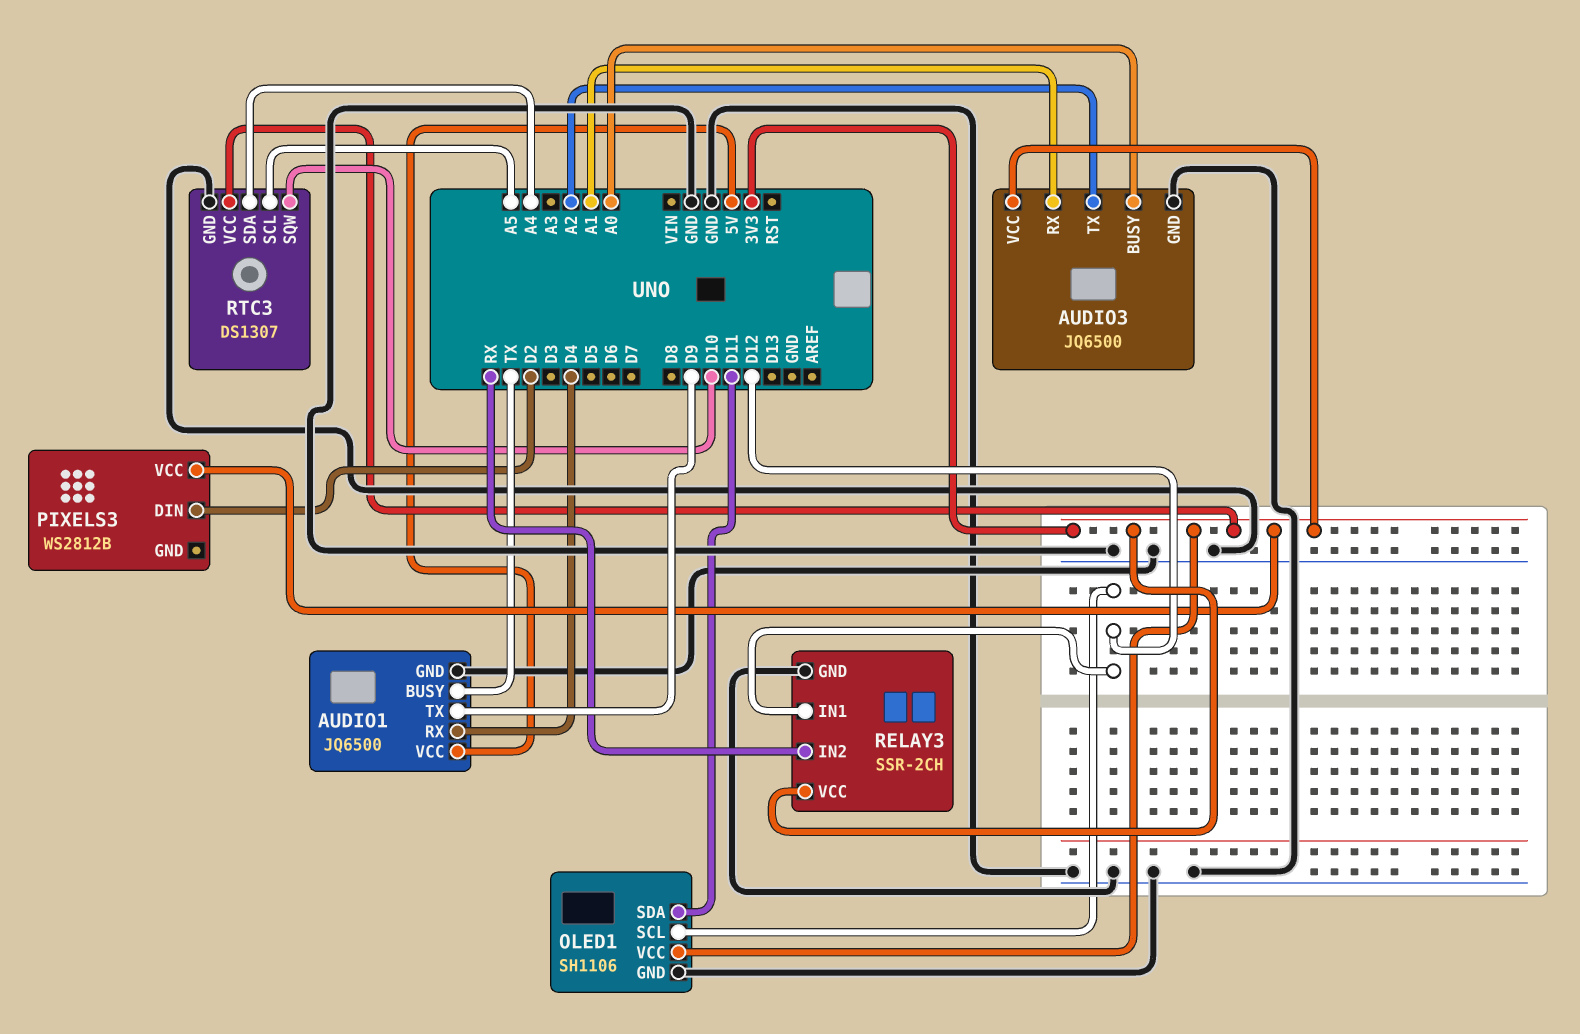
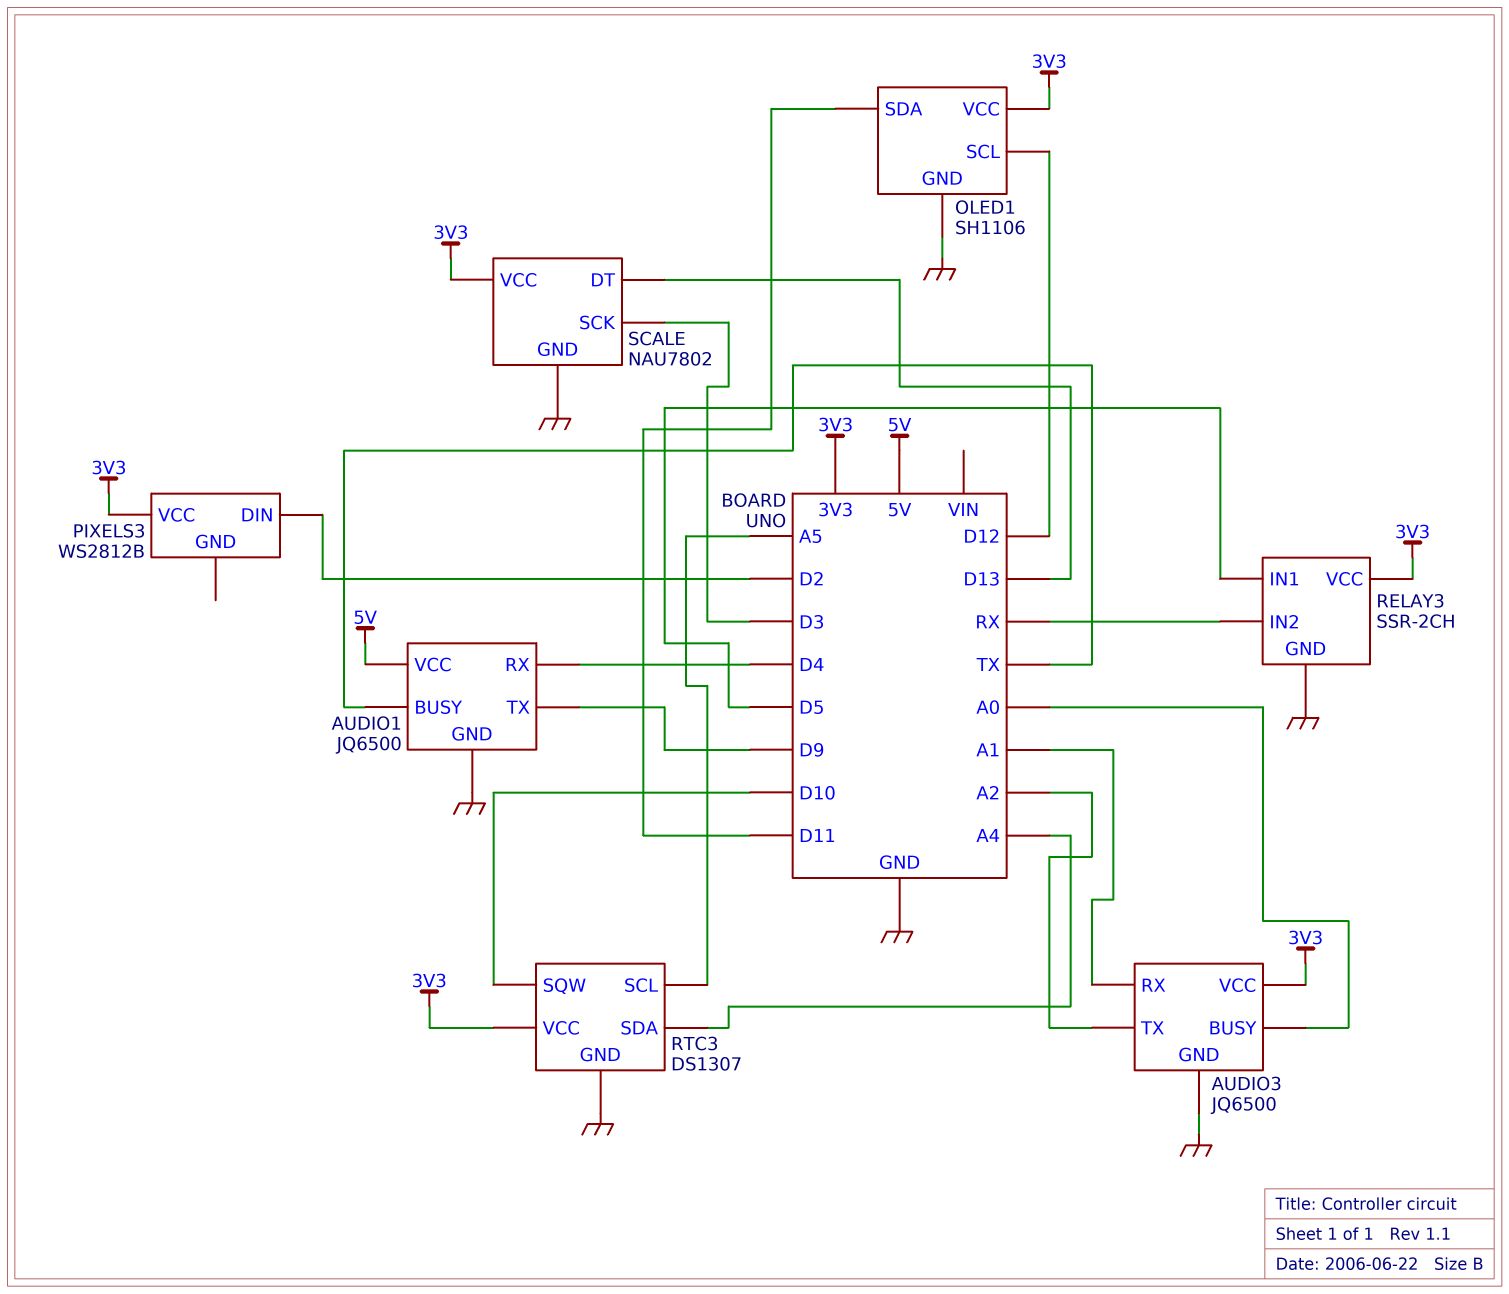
RELAY3 pin IN1: D12 -> D5
SCALE: none -> NAU7802
SCALE pin DT: none -> D13
SCALE pin GND: none -> GND
SCALE pin SCK: none -> D3
SCALE pin VCC: none -> 3V3

